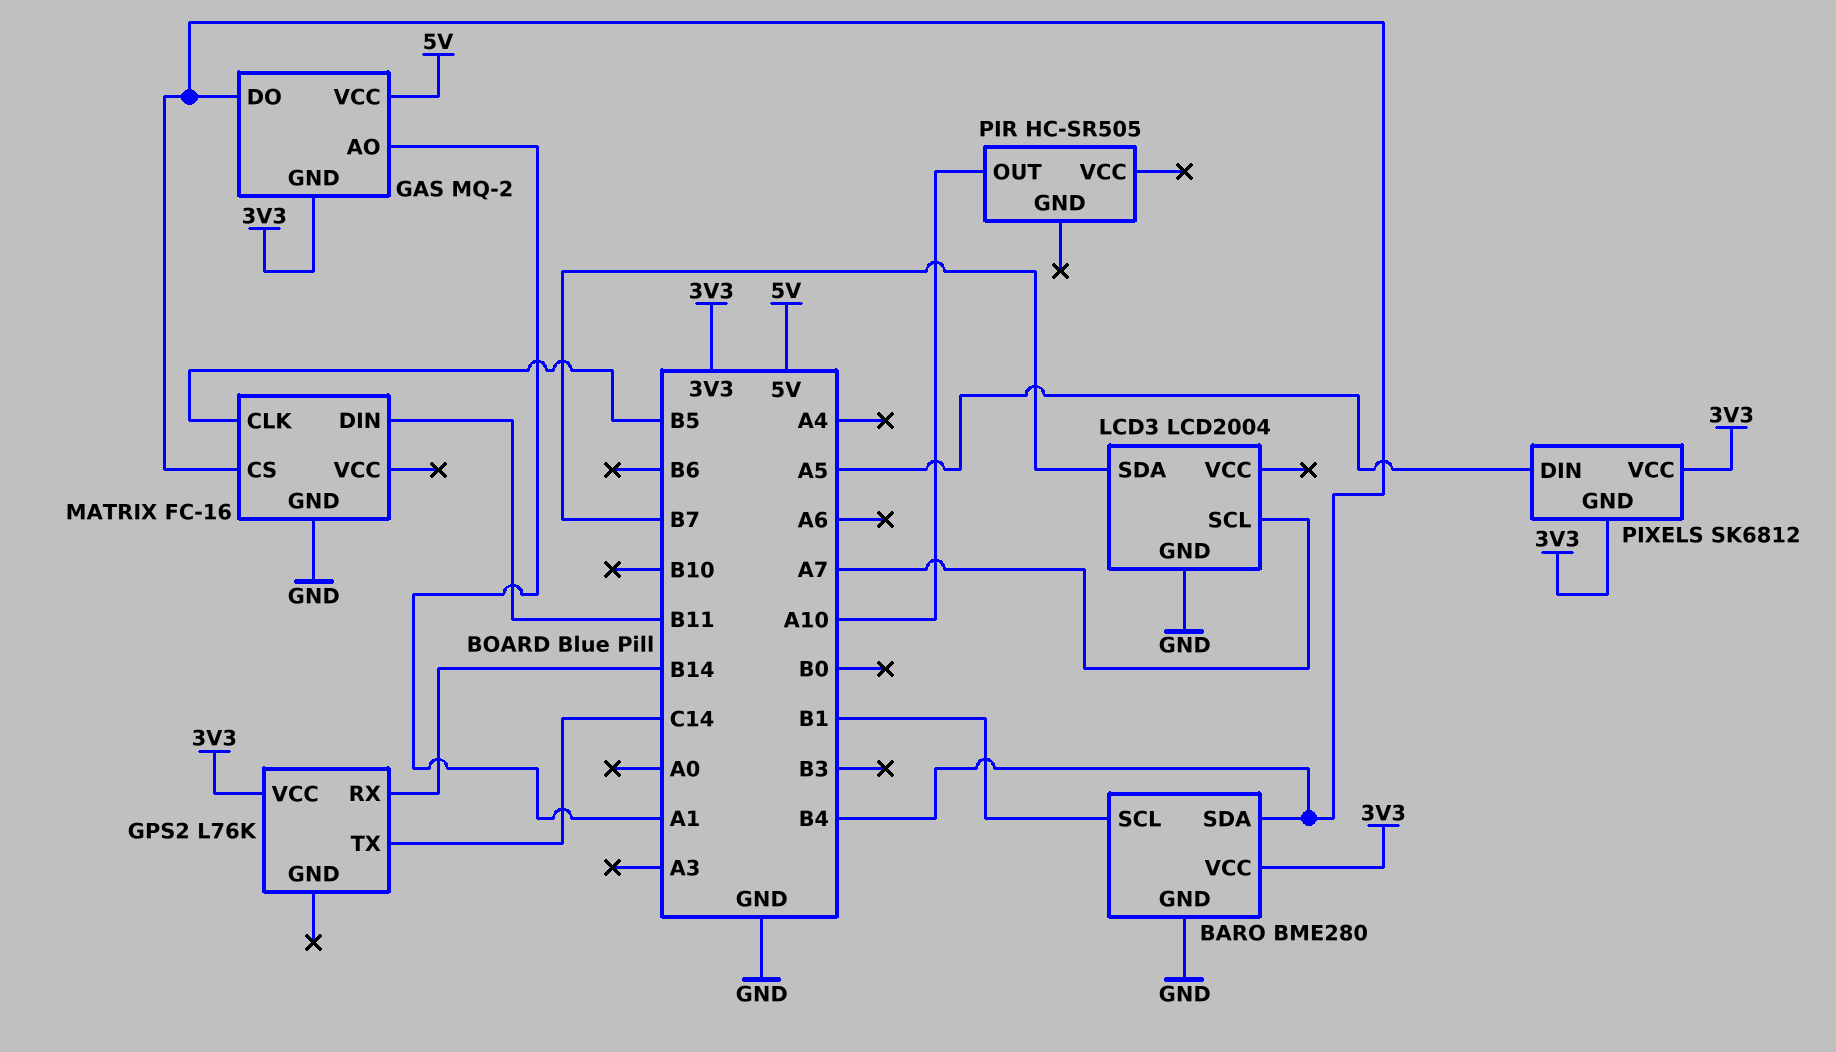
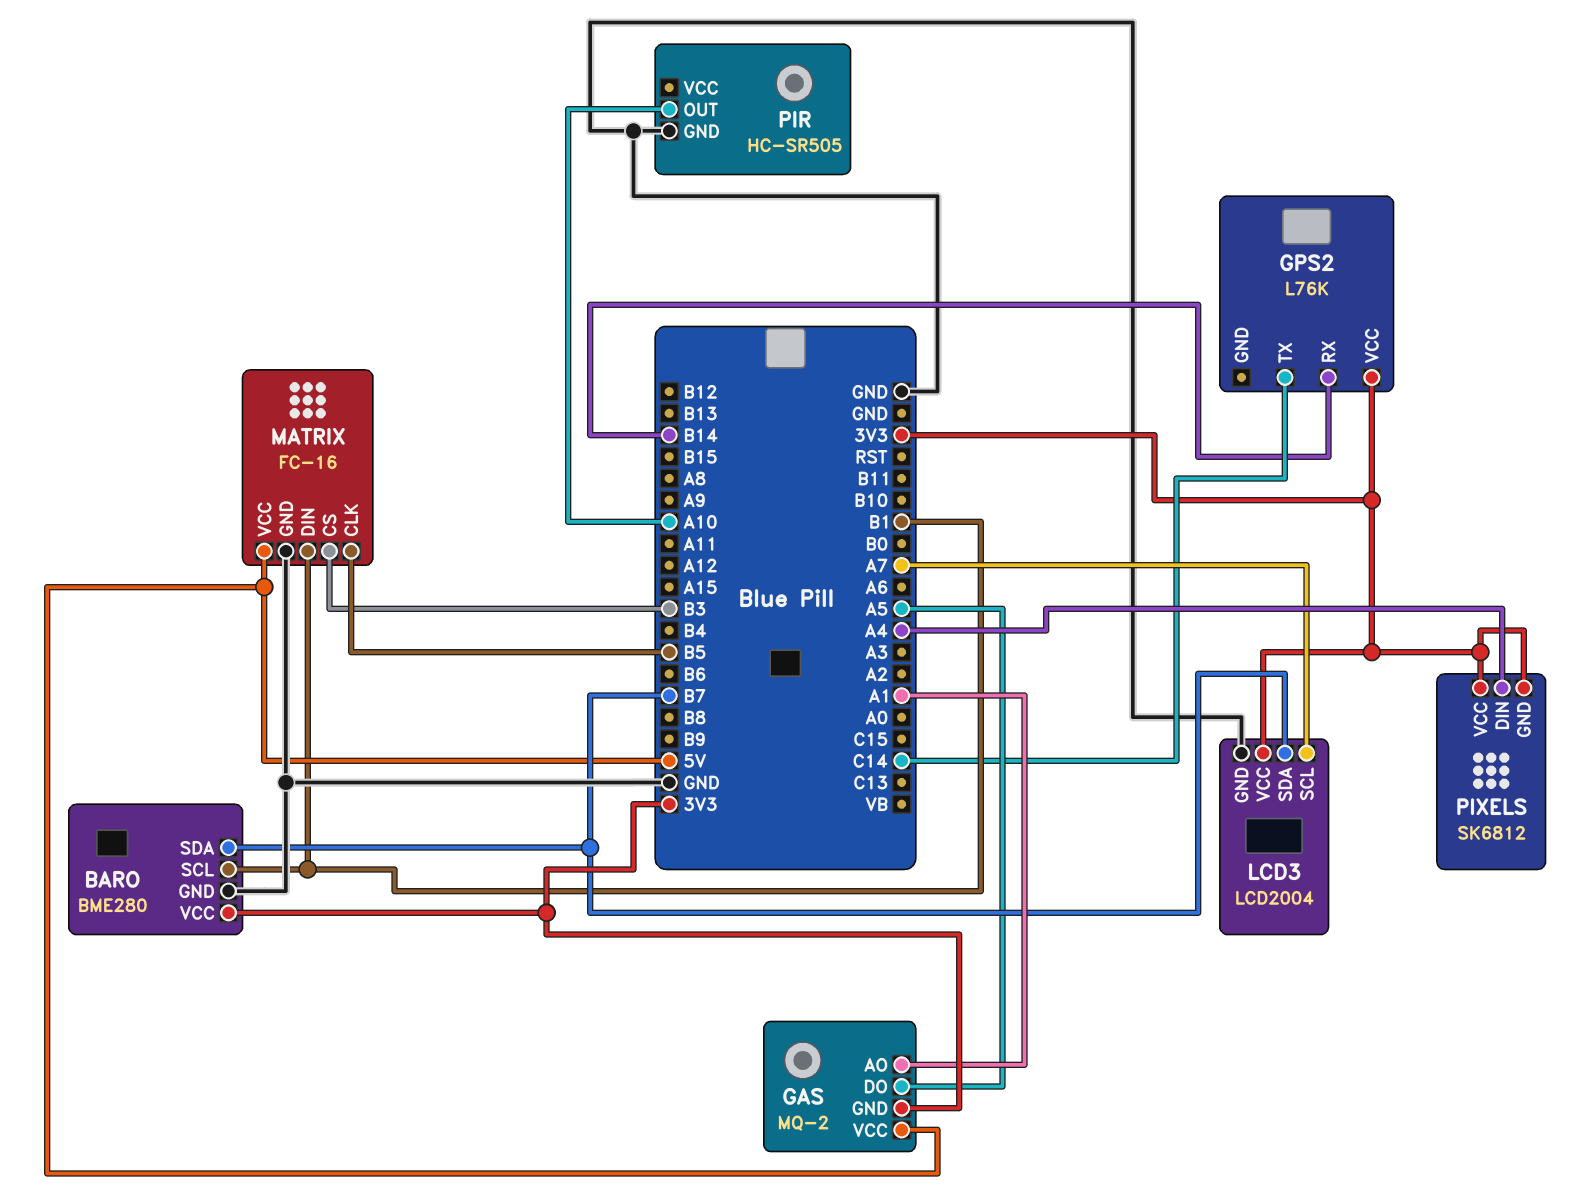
BARO pin SDA: B4 -> B7
GAS pin DO: B4 -> A5
LCD3 pin VCC: none -> 3V3
MATRIX pin CS: B4 -> B3
MATRIX pin DIN: B11 -> B1
MATRIX pin VCC: none -> 5V
PIR pin GND: none -> GND
PIXELS pin DIN: A5 -> A4

